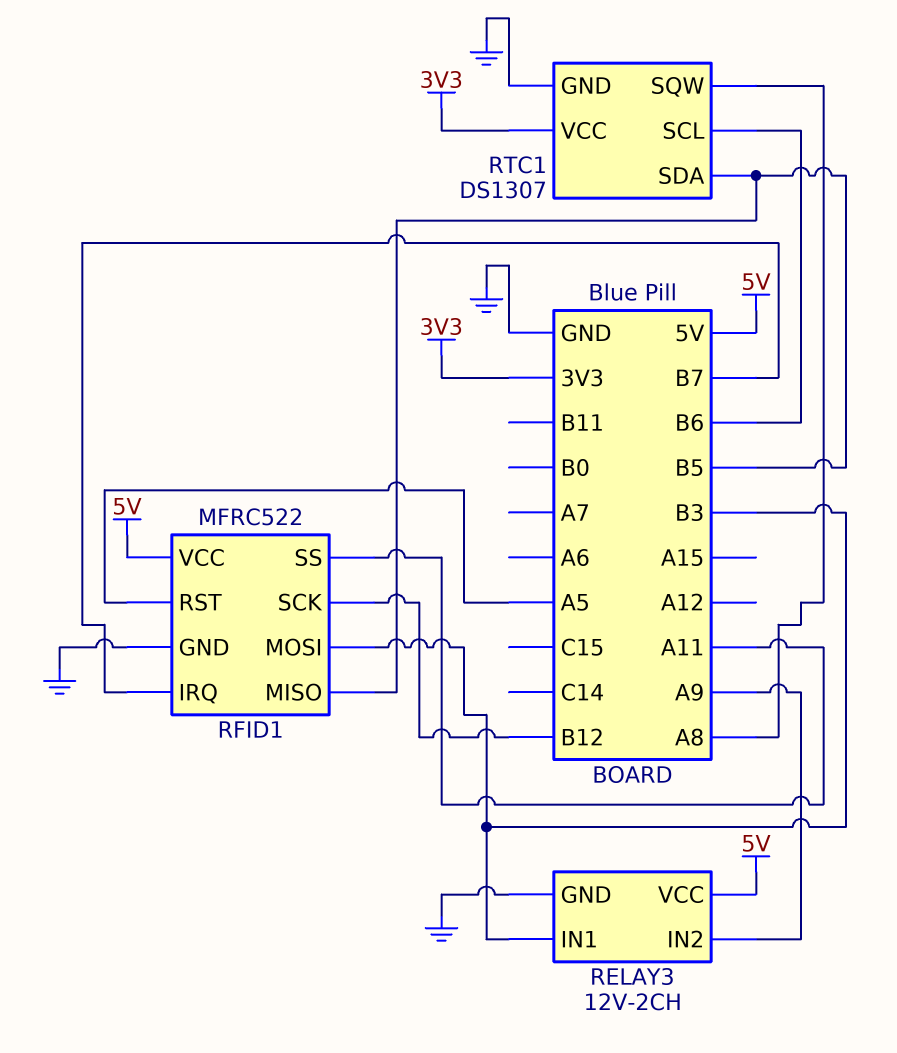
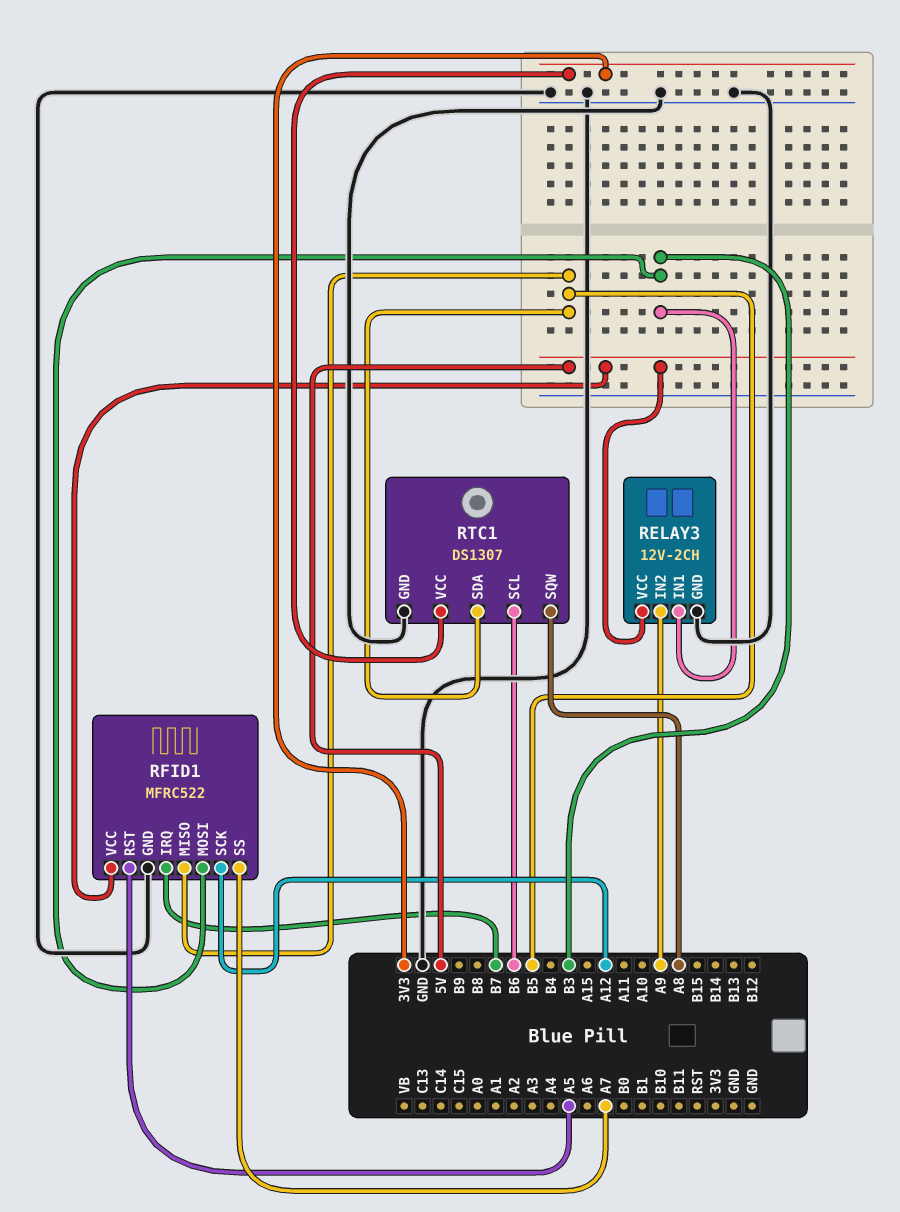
RFID1 pin SCK: B12 -> A12
RFID1 pin SS: A11 -> A7

